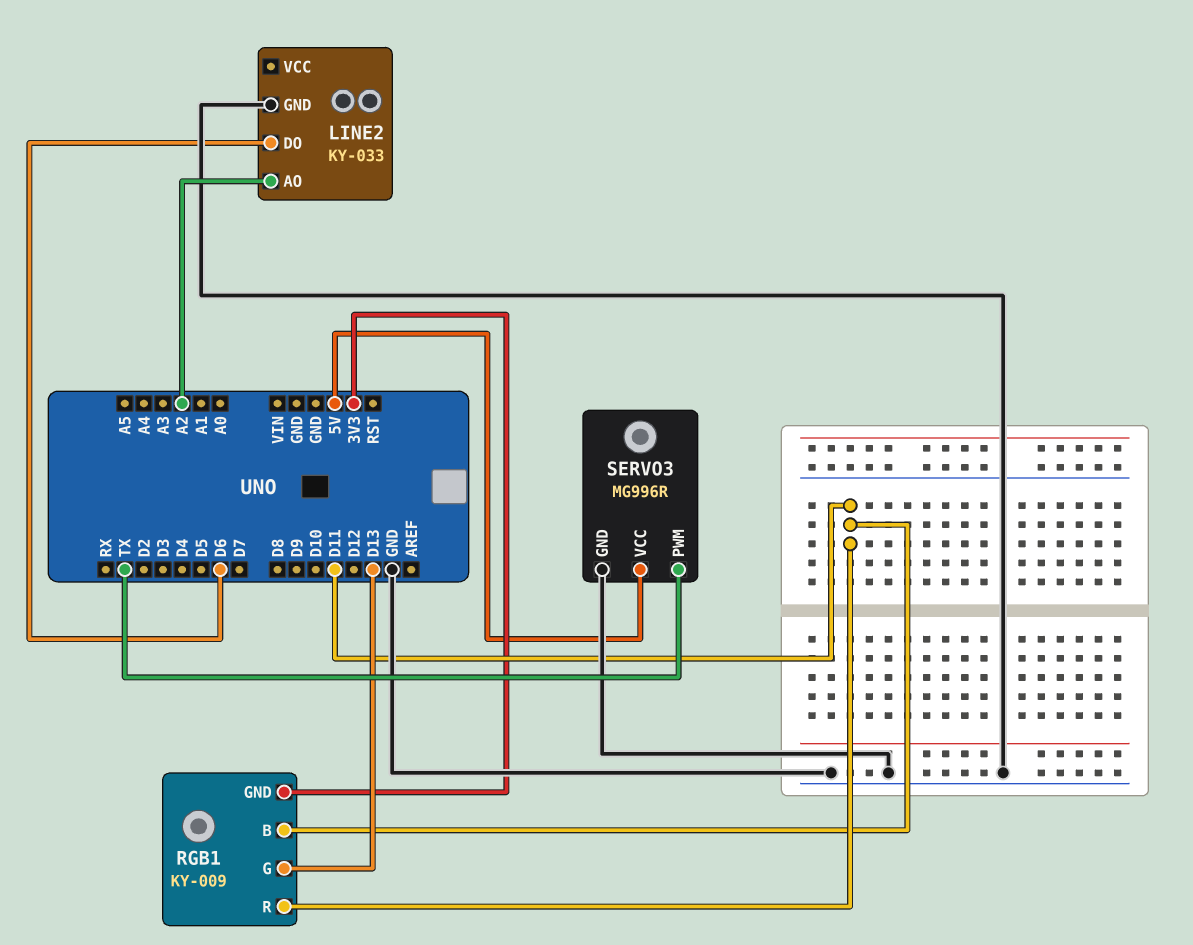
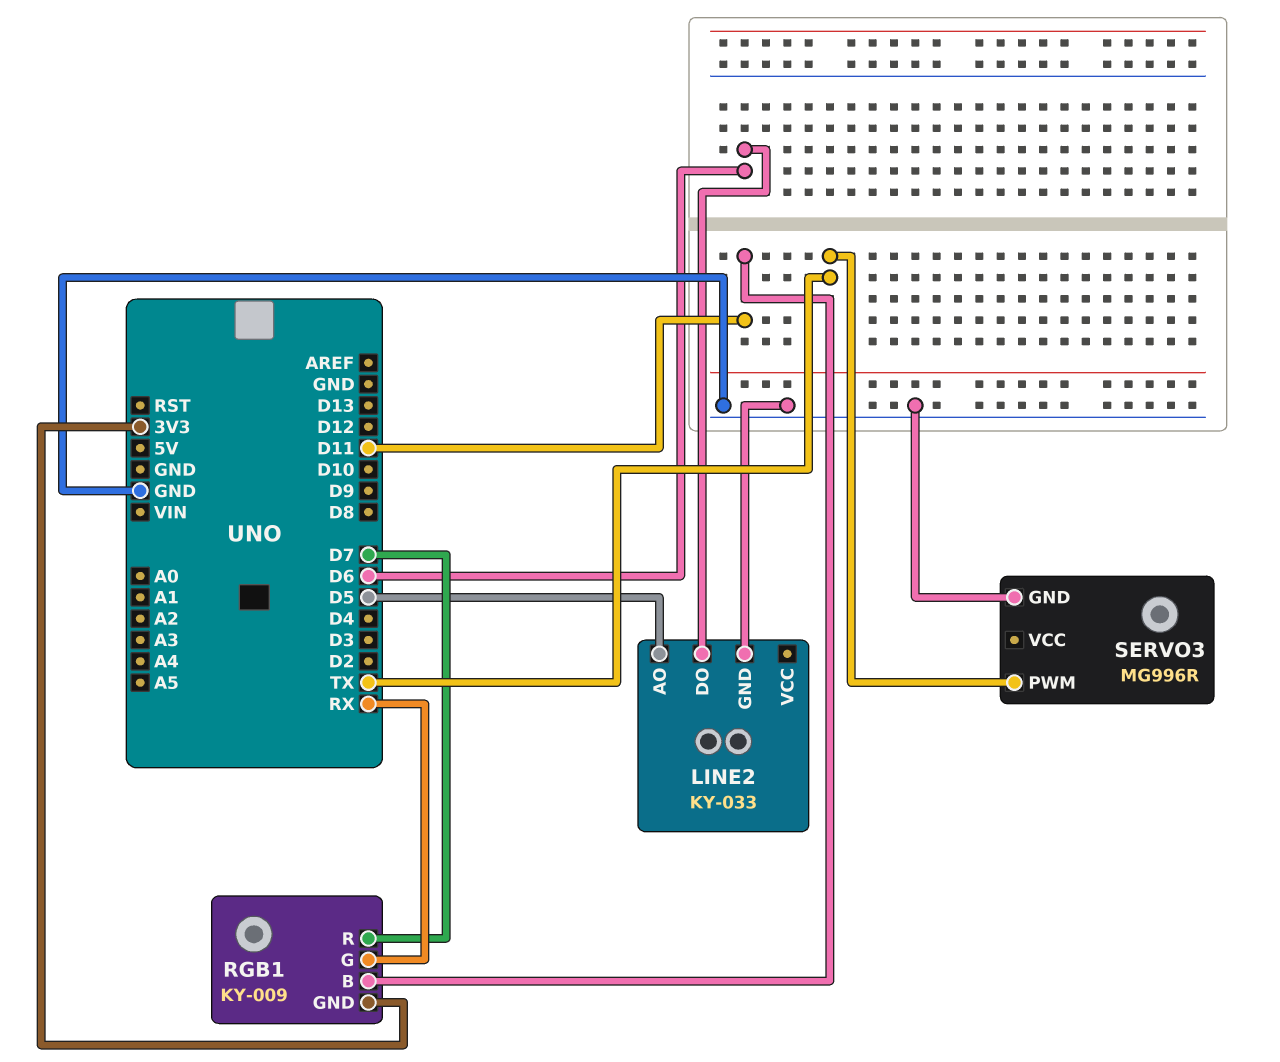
LINE2 pin AO: A2 -> D5
RGB1 pin G: D13 -> RX
RGB1 pin R: D11 -> D7
SERVO3 pin VCC: 5V -> none

